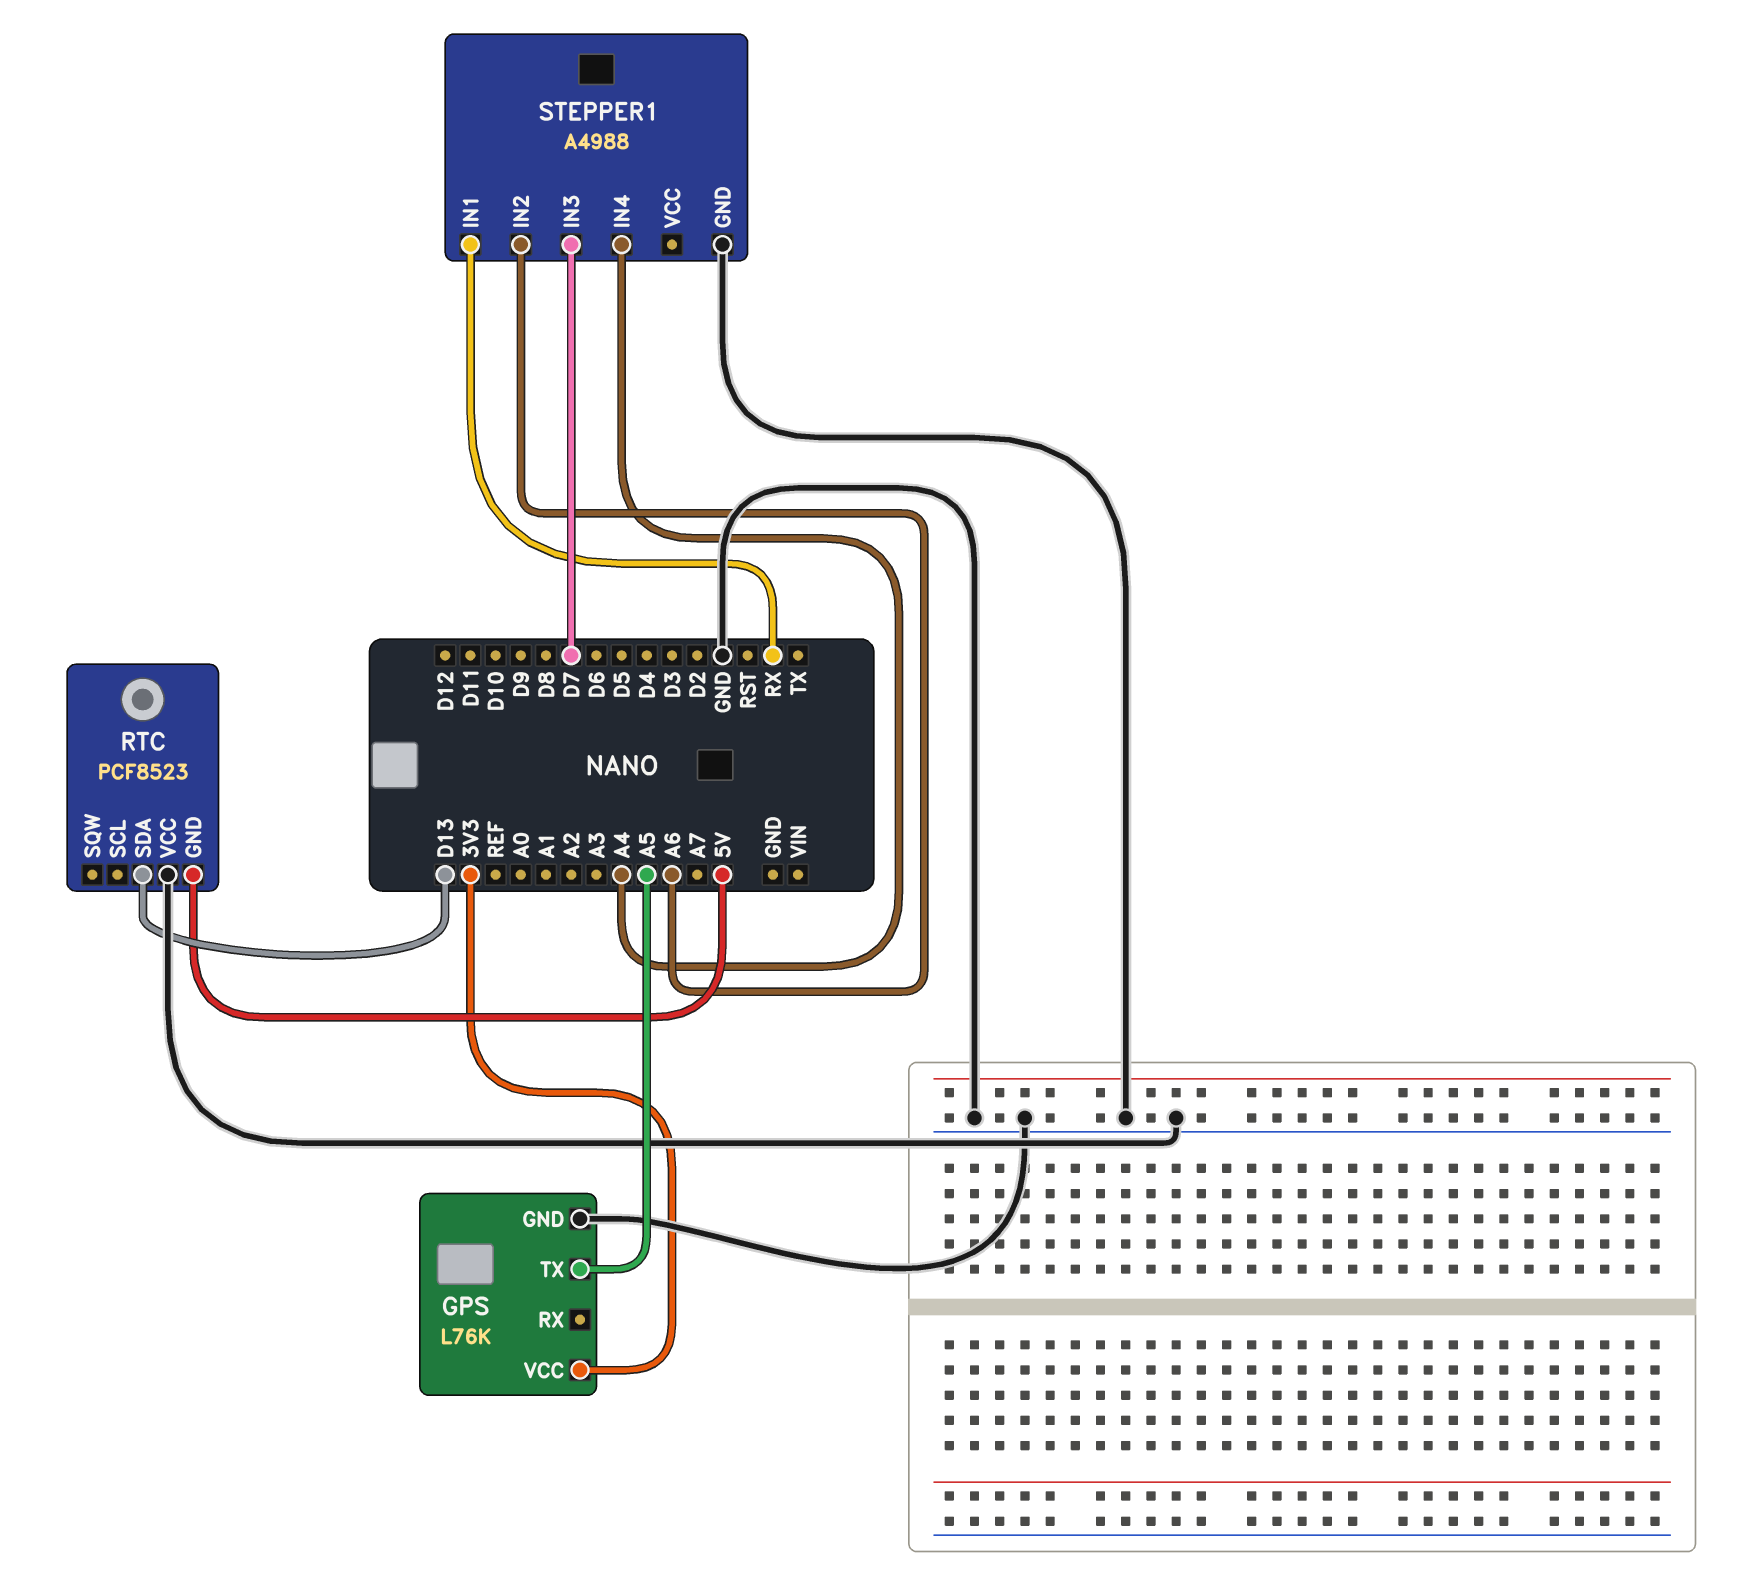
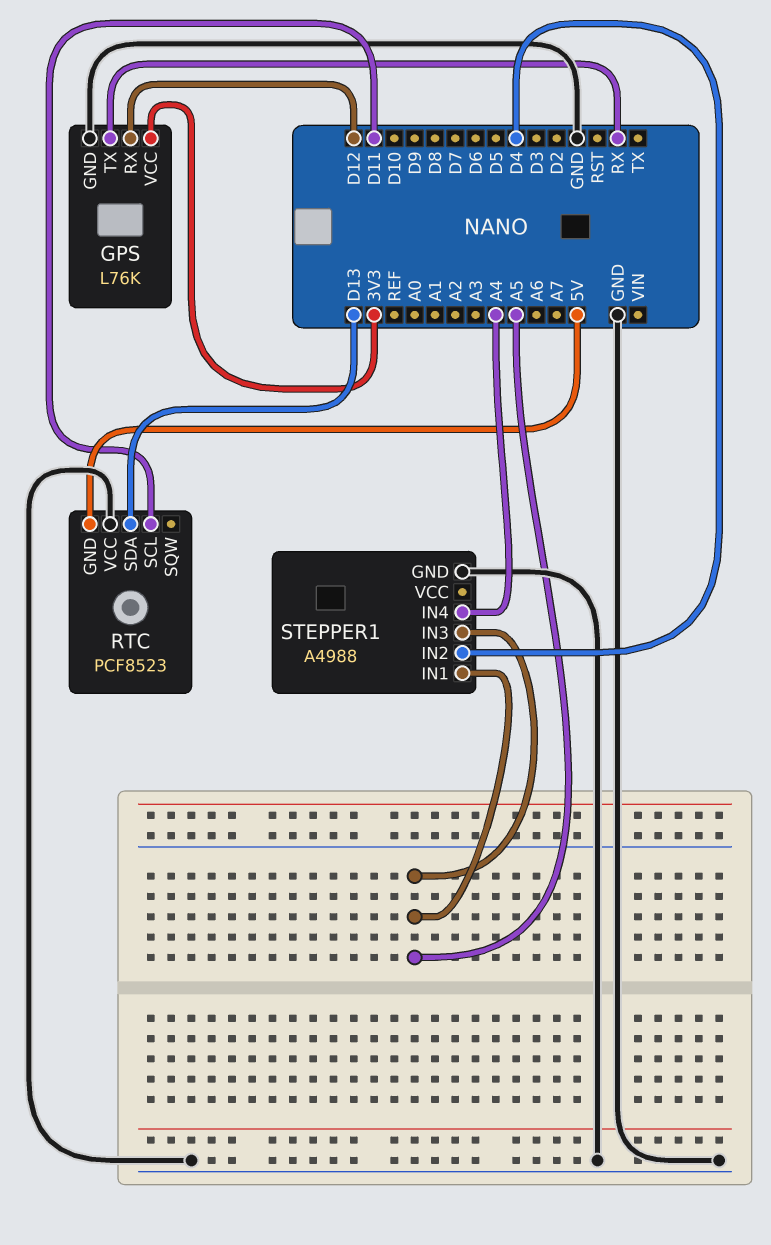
GPS pin RX: none -> D12
GPS pin TX: A5 -> RX
RTC pin SCL: none -> D11
STEPPER1 pin IN1: RX -> A5
STEPPER1 pin IN2: A6 -> D4
STEPPER1 pin IN3: D7 -> A5

